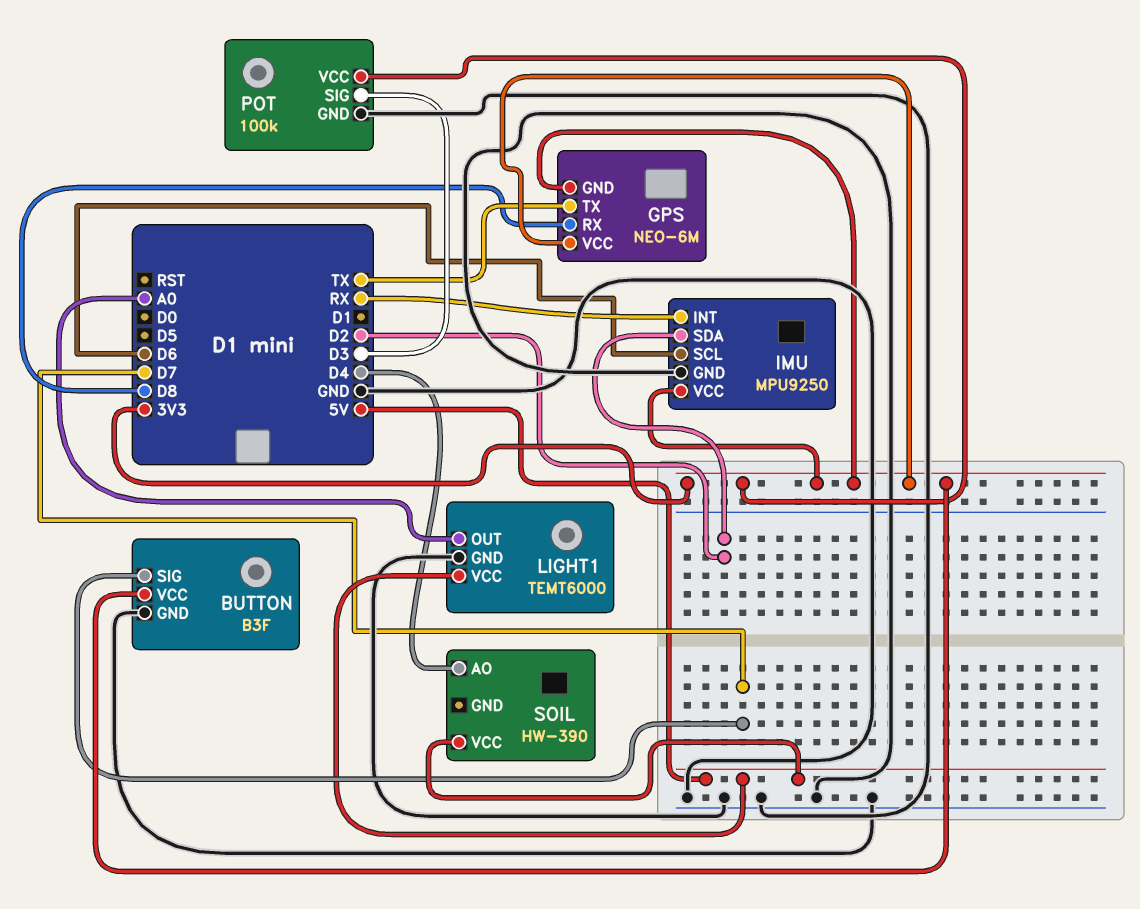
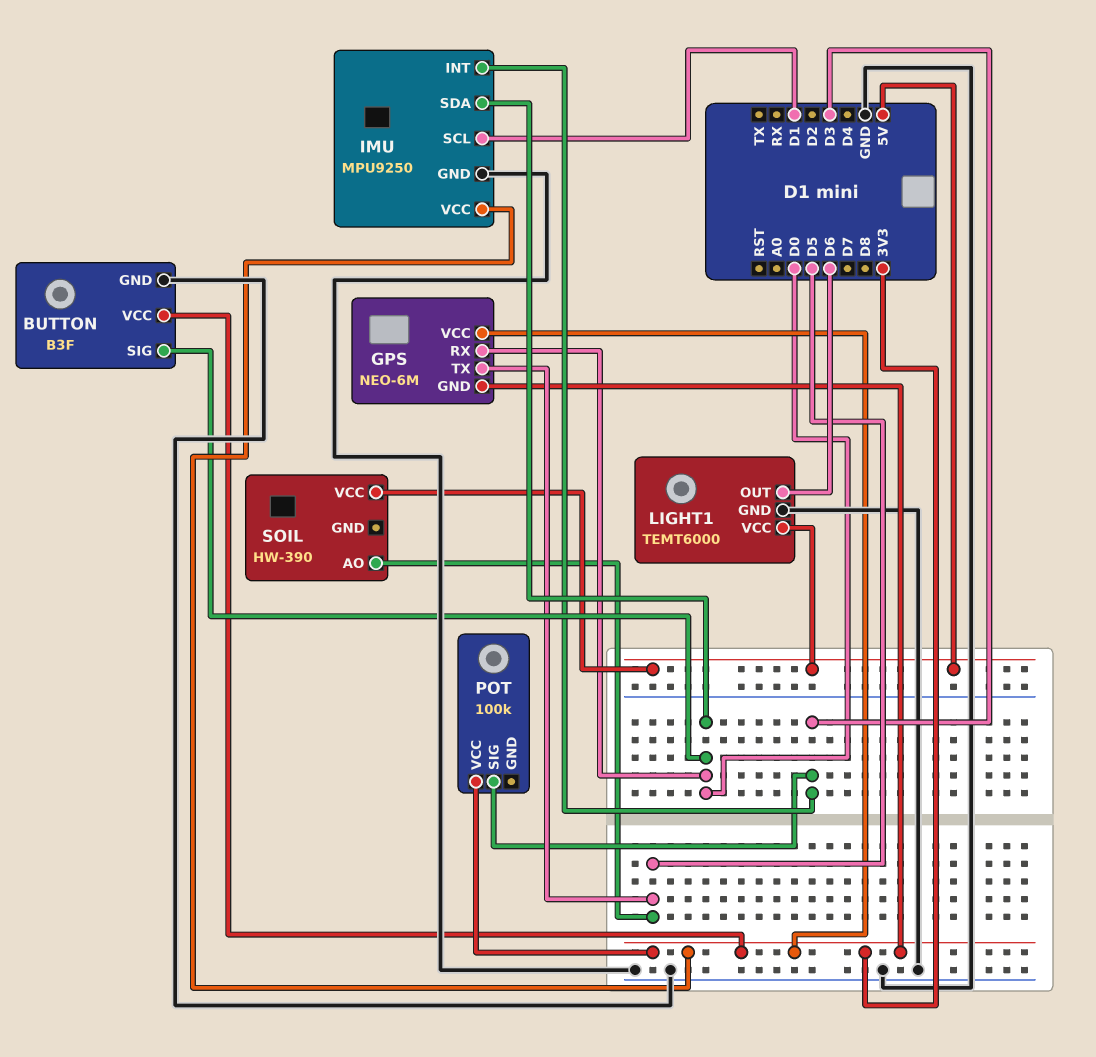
BUTTON pin SIG: D7 -> D0
GPS pin RX: D8 -> D0
GPS pin TX: TX -> D5
IMU pin INT: RX -> D3
IMU pin SCL: D6 -> D1
IMU pin SDA: D2 -> D0
LIGHT1 pin OUT: A0 -> D6
POT pin GND: GND -> none
SOIL pin AO: D4 -> D5

